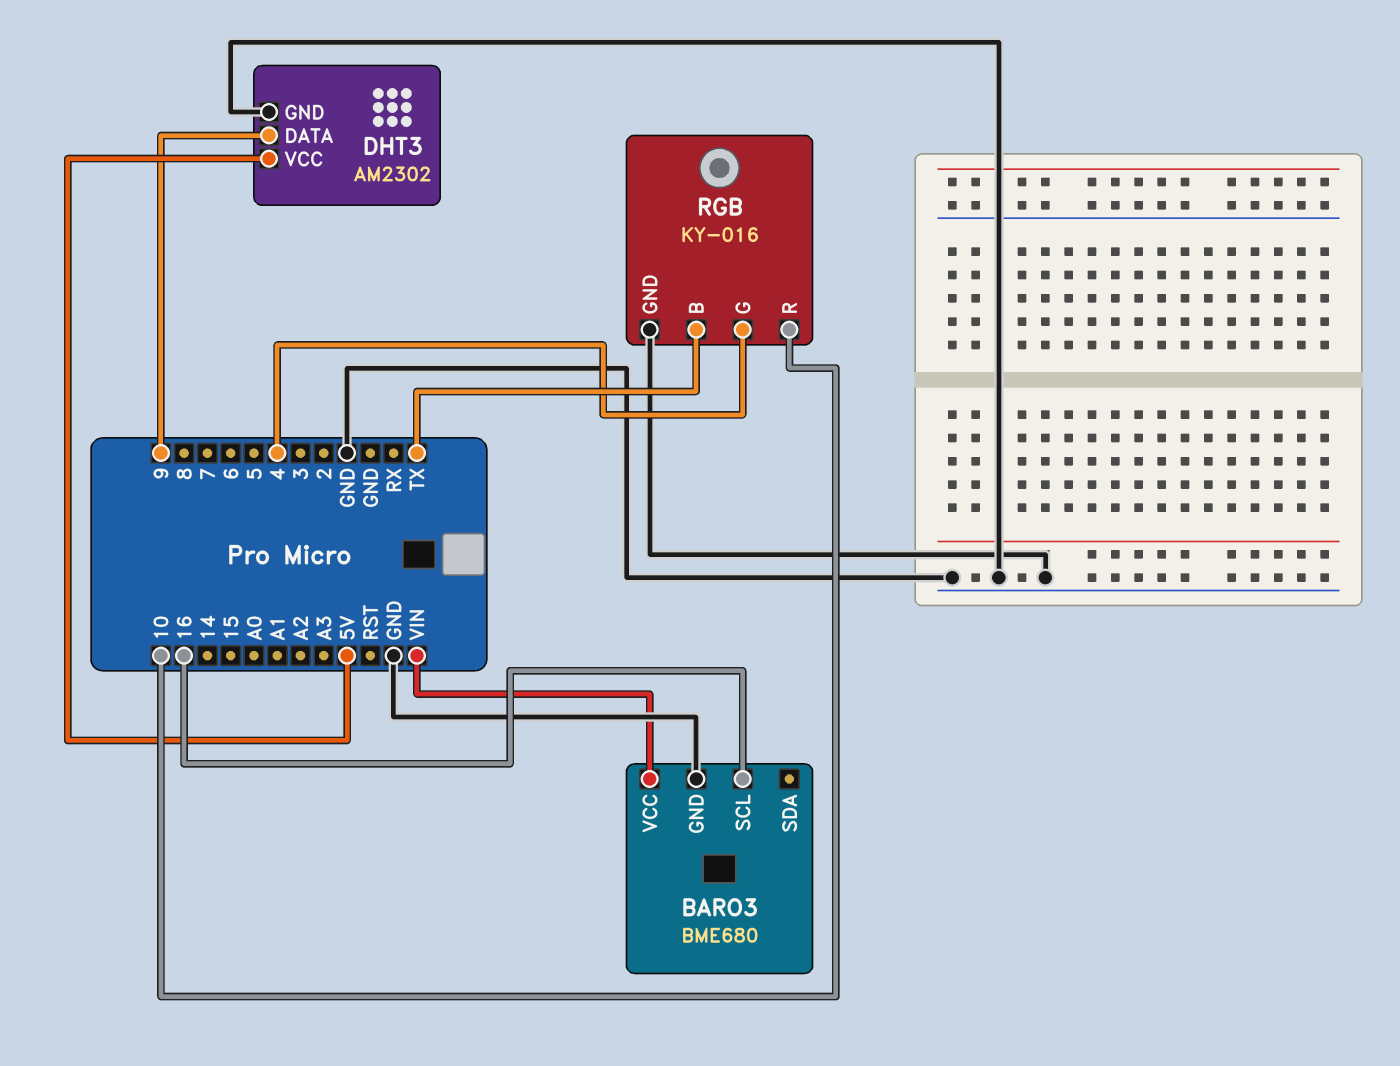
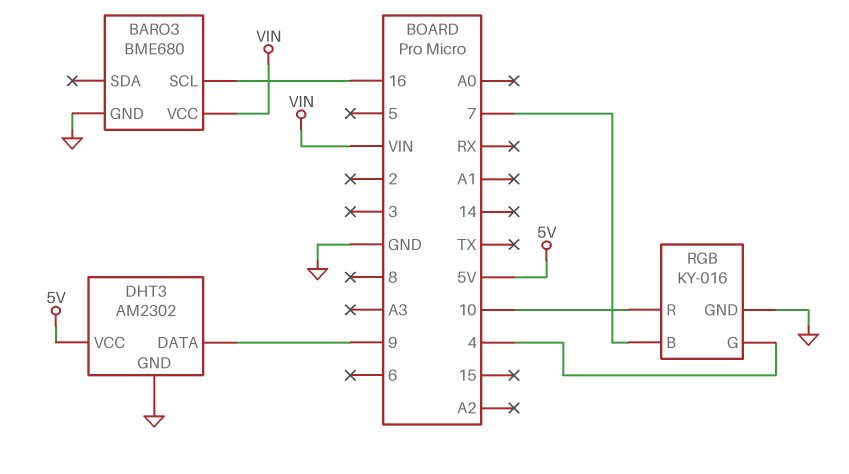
RGB pin B: TX -> 7

